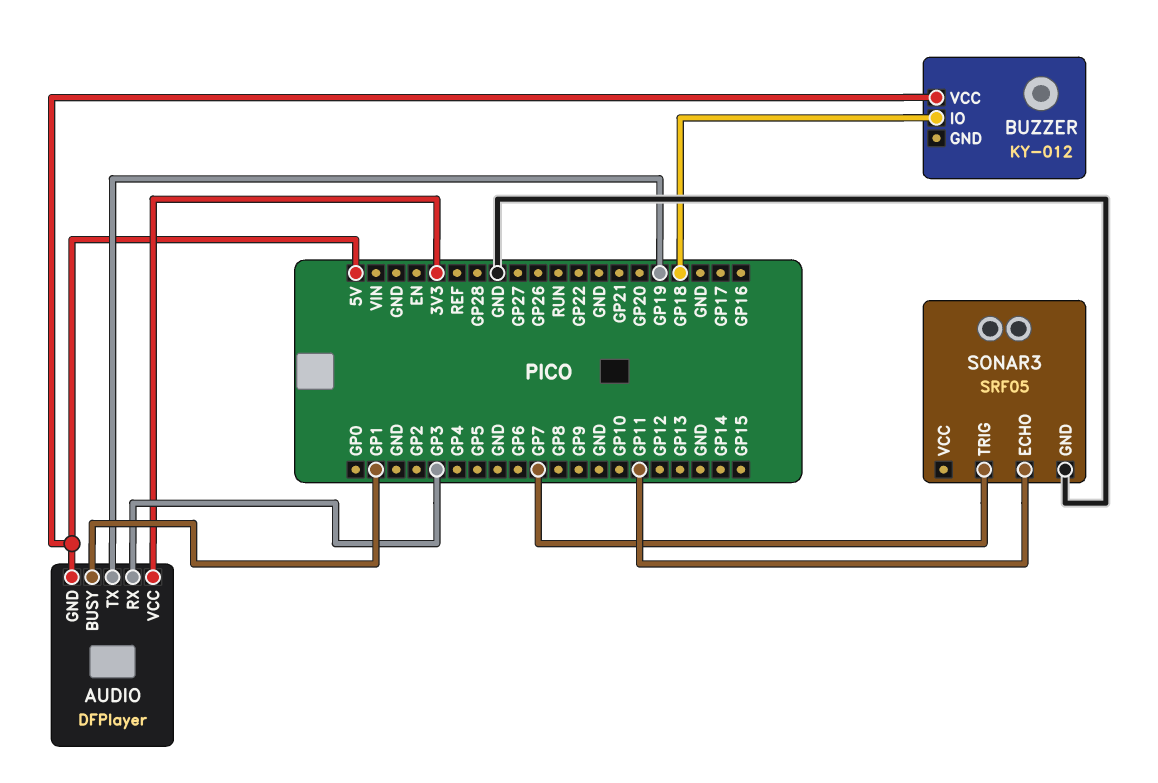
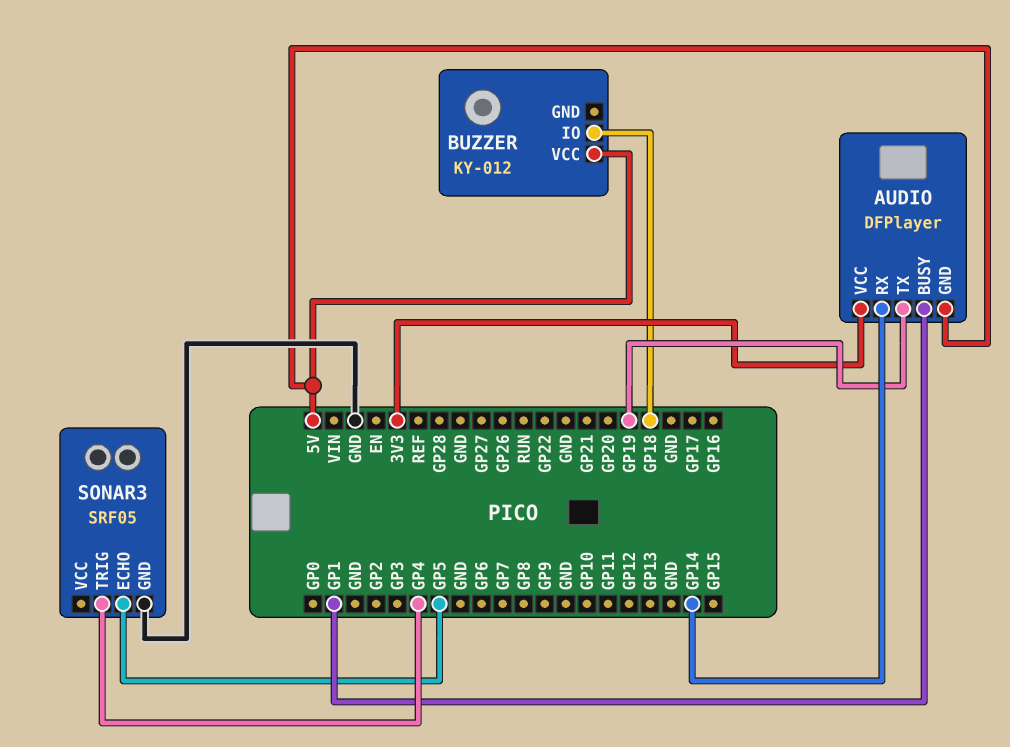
AUDIO pin RX: GP3 -> GP14
SONAR3 pin ECHO: GP11 -> GP5
SONAR3 pin TRIG: GP7 -> GP4

